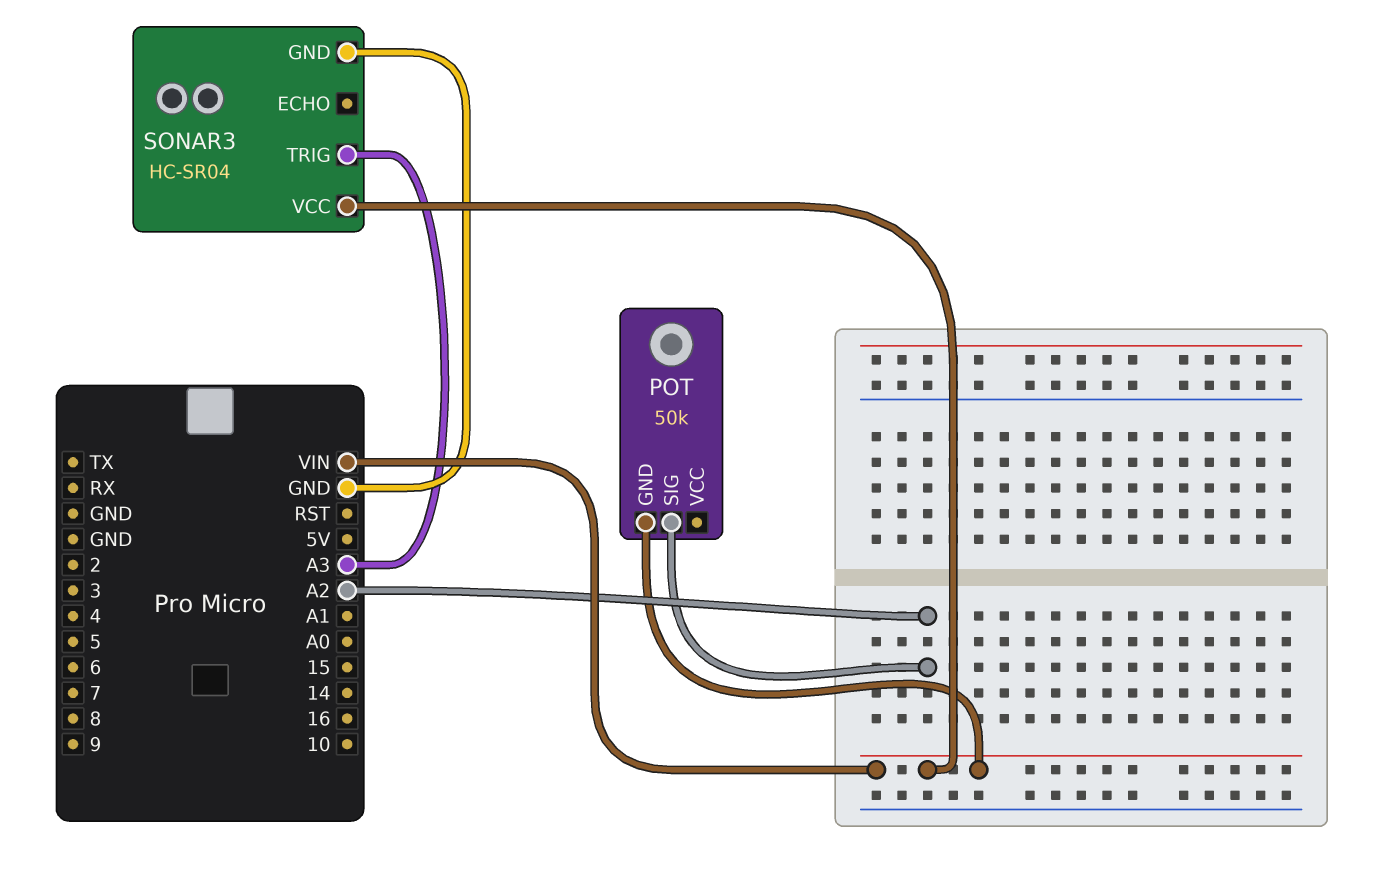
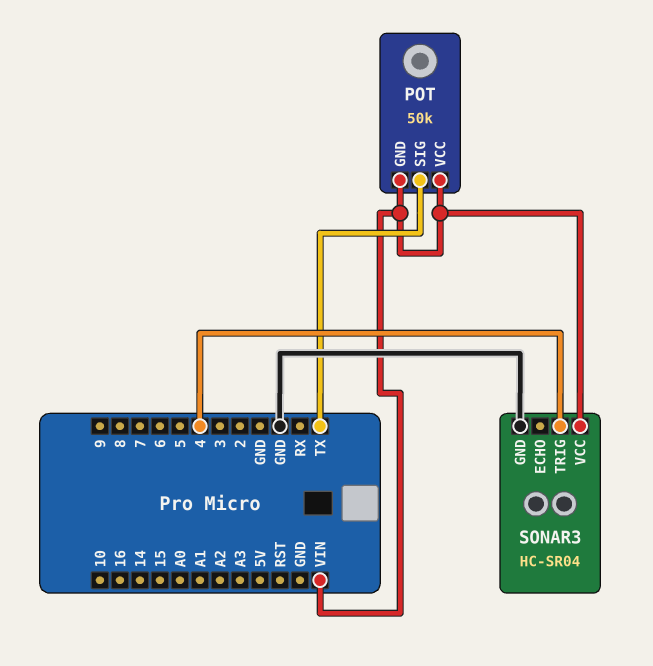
POT pin SIG: A2 -> TX
POT pin VCC: none -> VIN
SONAR3 pin TRIG: A3 -> 4

